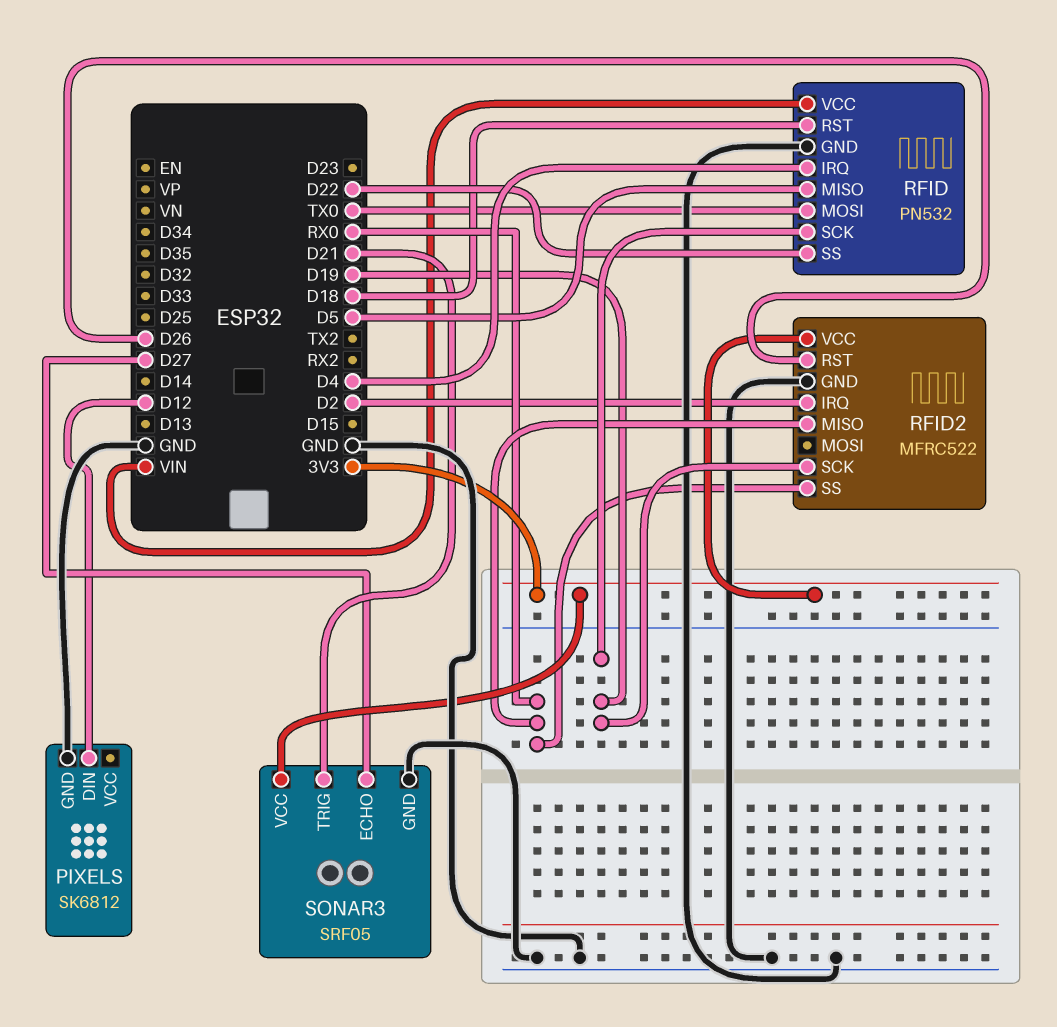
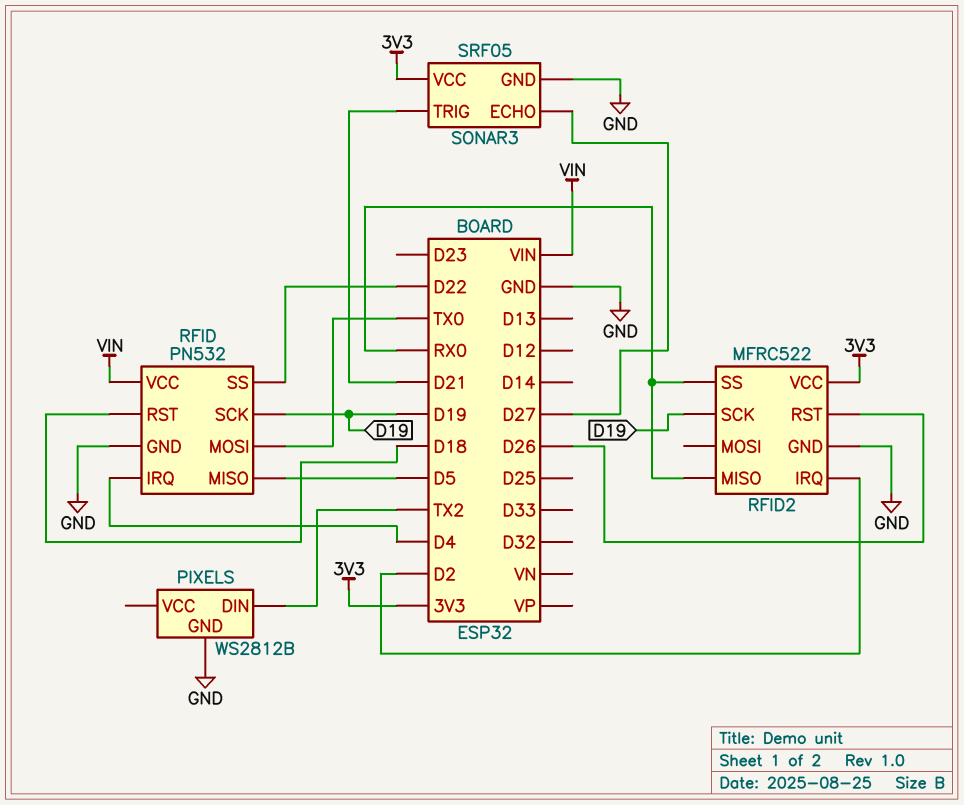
PIXELS: SK6812 -> WS2812B
PIXELS pin DIN: D12 -> TX2

